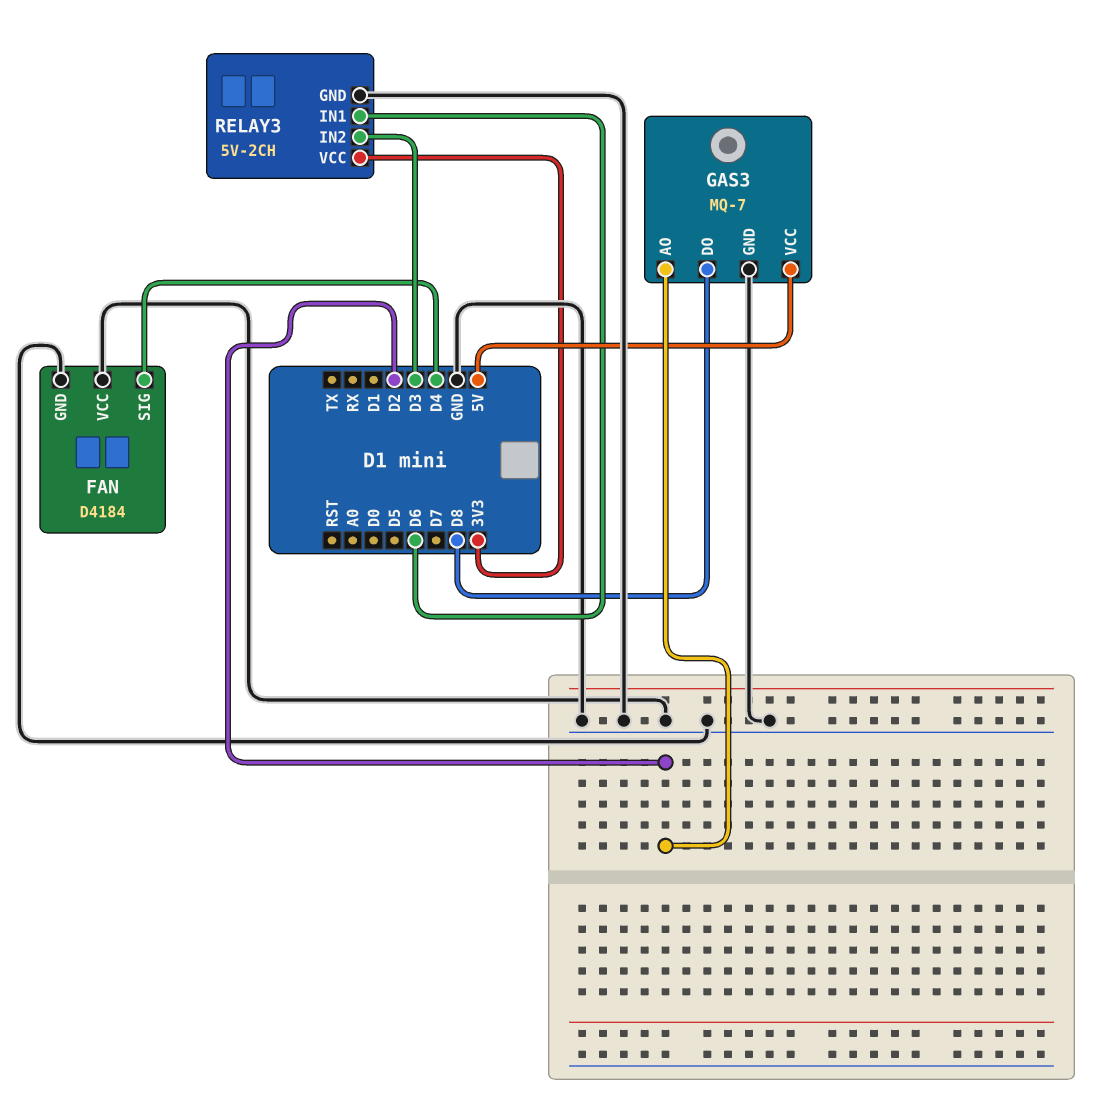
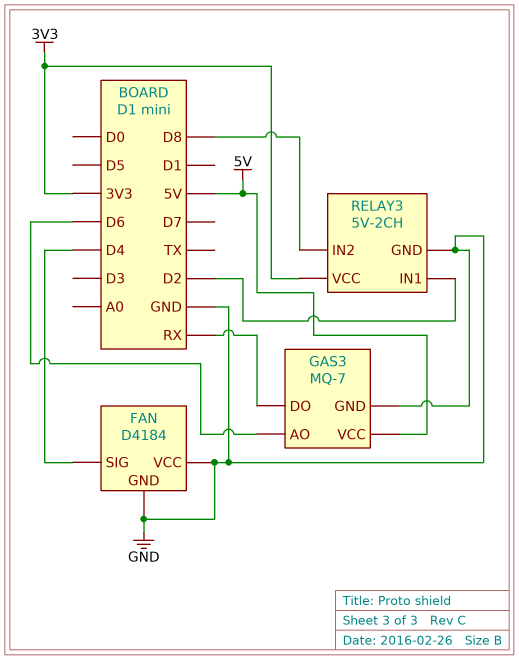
GAS3 pin AO: D2 -> D6
GAS3 pin DO: D8 -> RX
RELAY3 pin IN1: D6 -> D2
RELAY3 pin IN2: D3 -> D8

